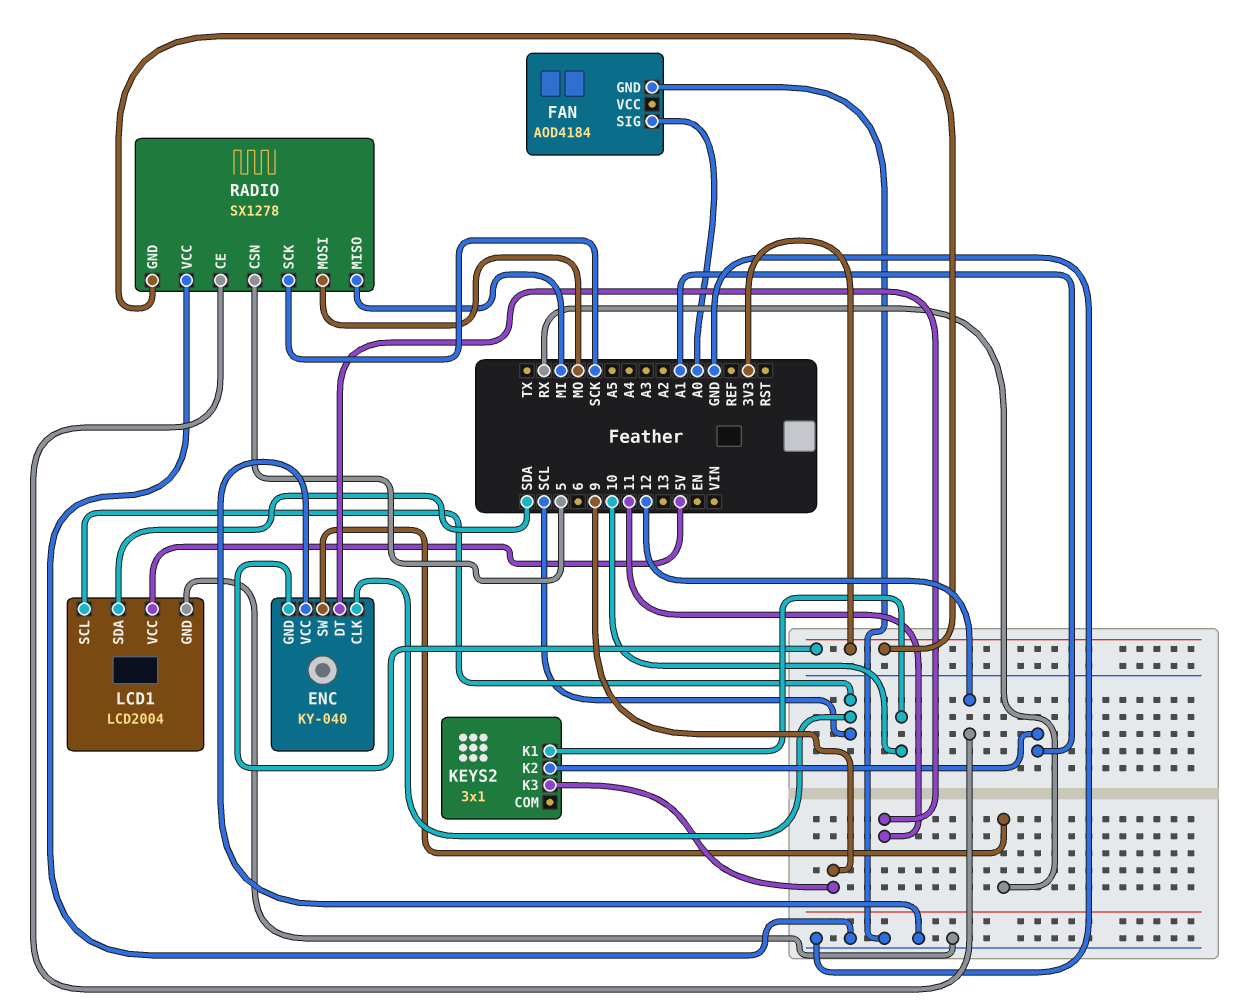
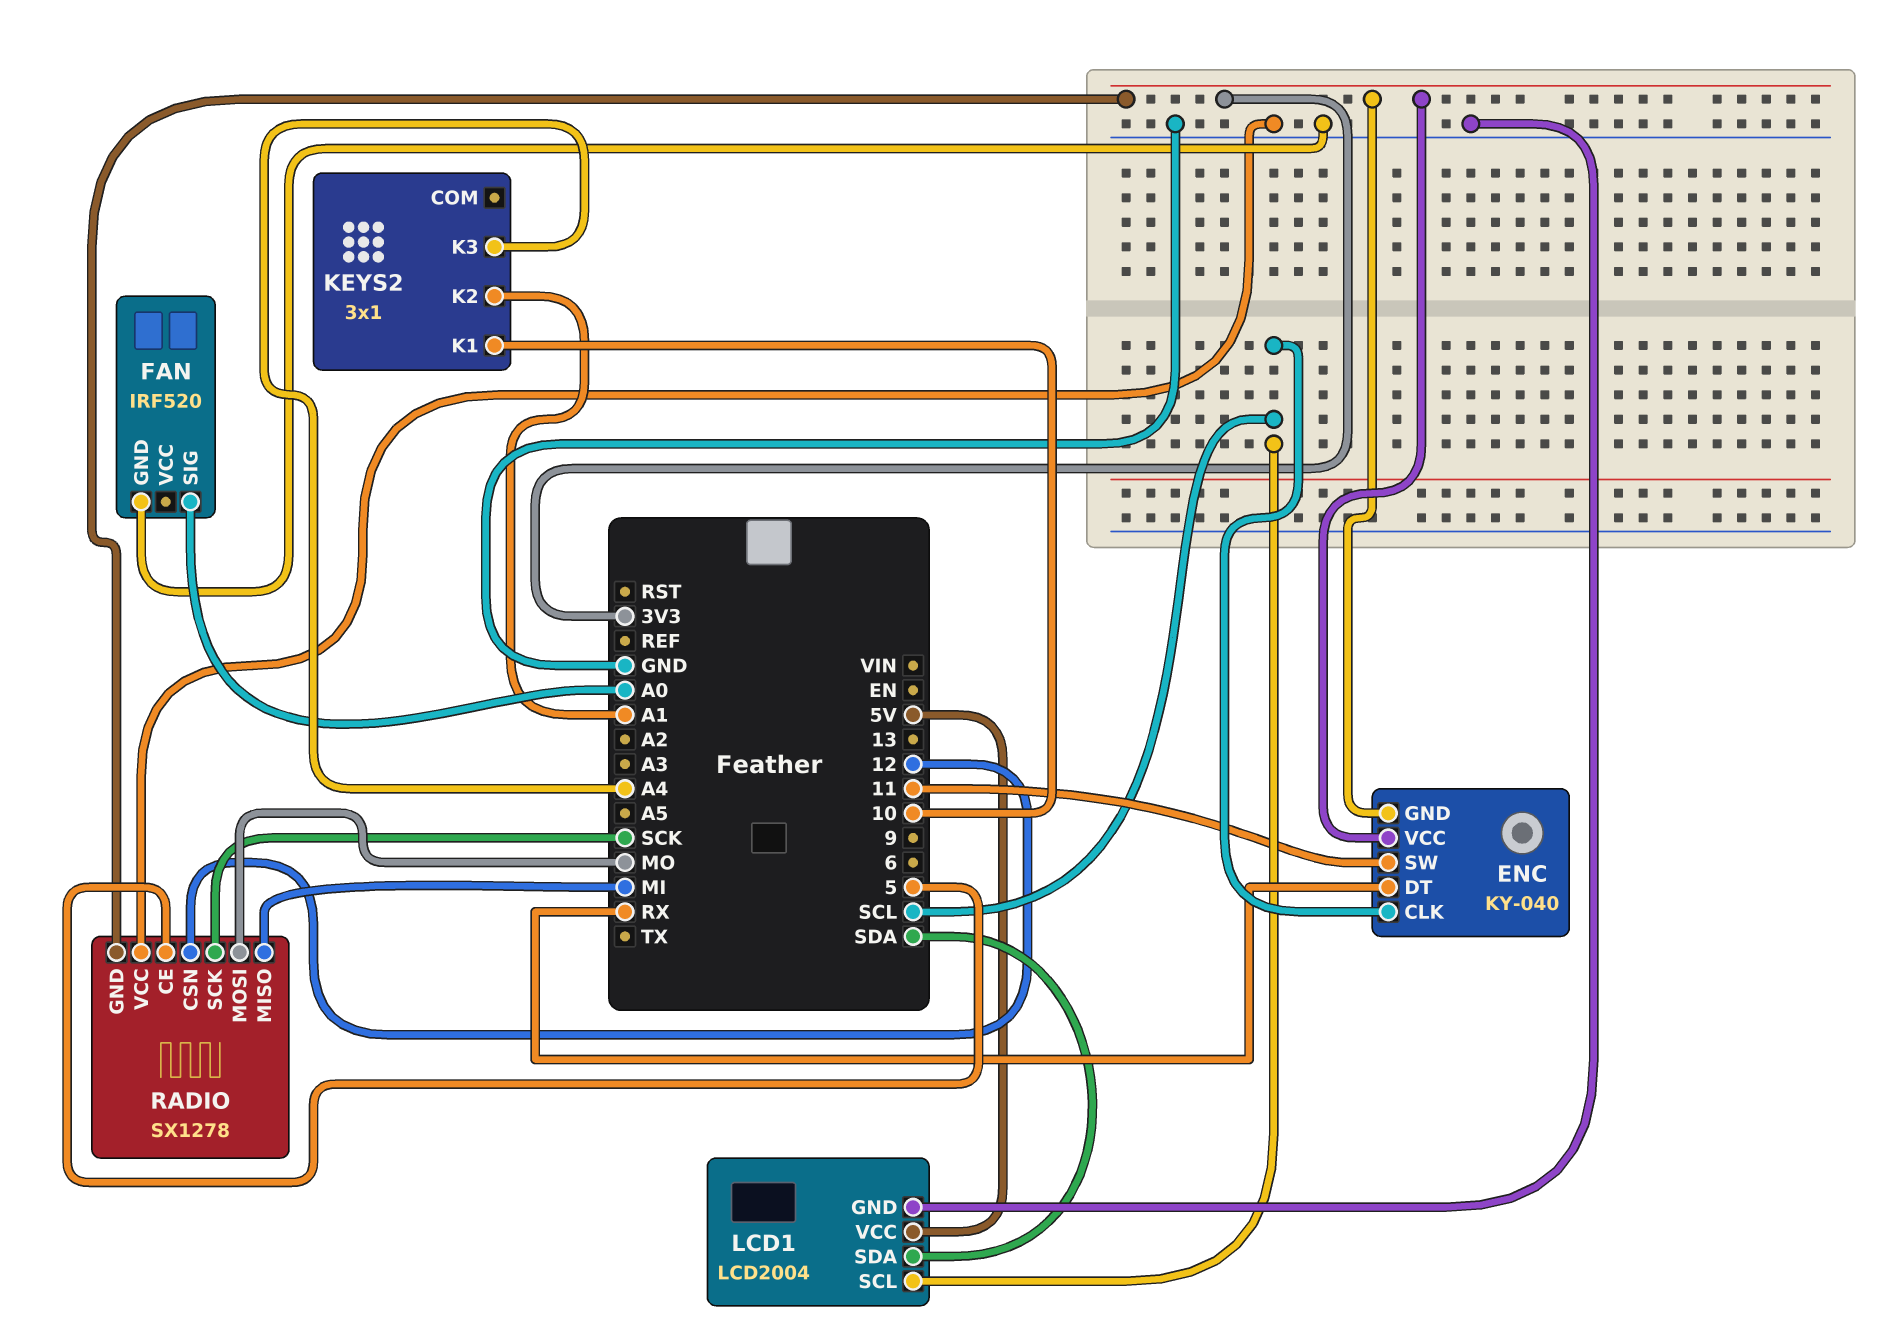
ENC pin DT: 11 -> RX
ENC pin SW: RX -> 11
ENC pin VCC: GND -> 3V3
FAN: AOD4184 -> IRF520
KEYS2 pin K3: 9 -> A4
RADIO pin CE: 12 -> 5
RADIO pin CSN: 5 -> 12

